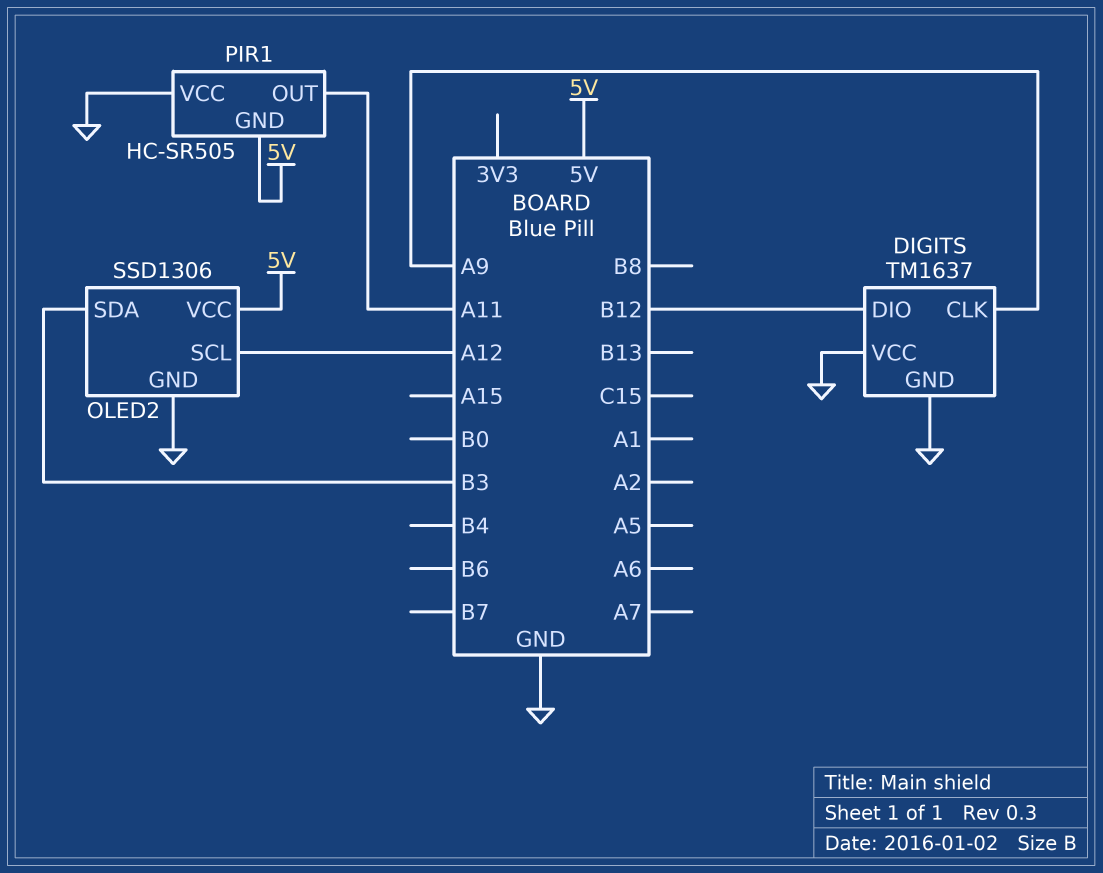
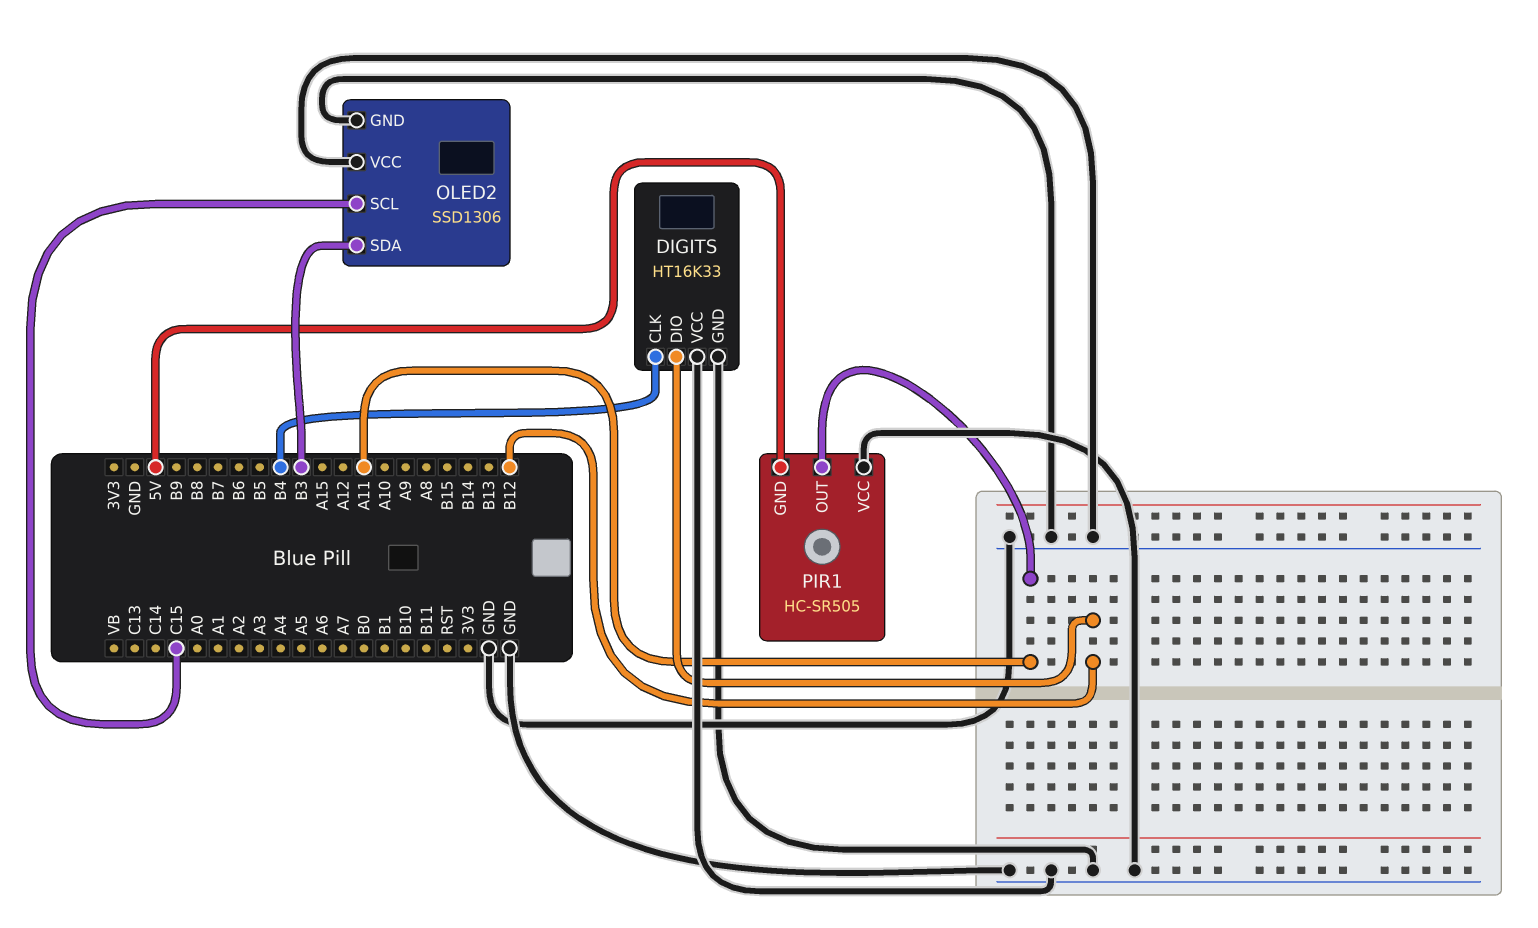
DIGITS: TM1637 -> HT16K33
DIGITS pin CLK: A9 -> B4
OLED2 pin SCL: A12 -> C15
OLED2 pin VCC: 5V -> GND

